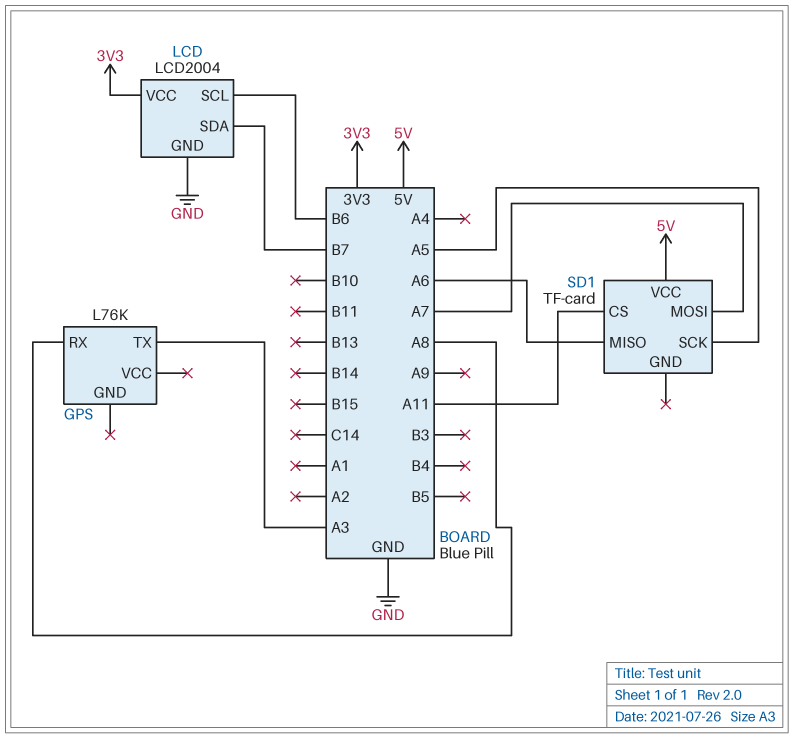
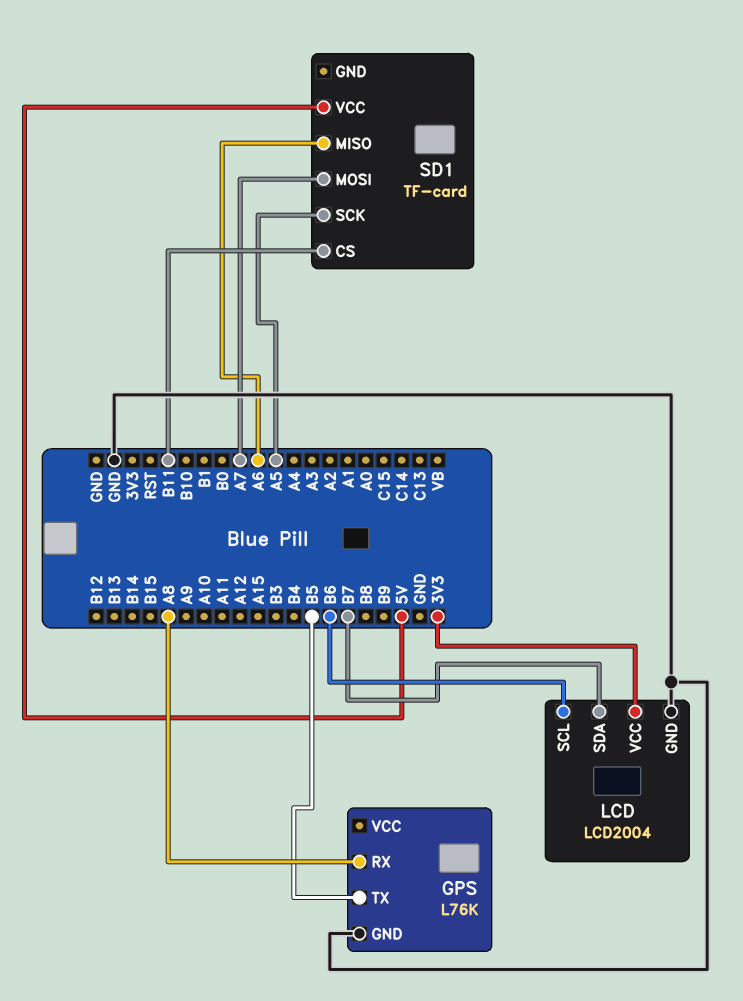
GPS pin GND: none -> GND
GPS pin TX: A3 -> B5
SD1 pin CS: A11 -> B11

